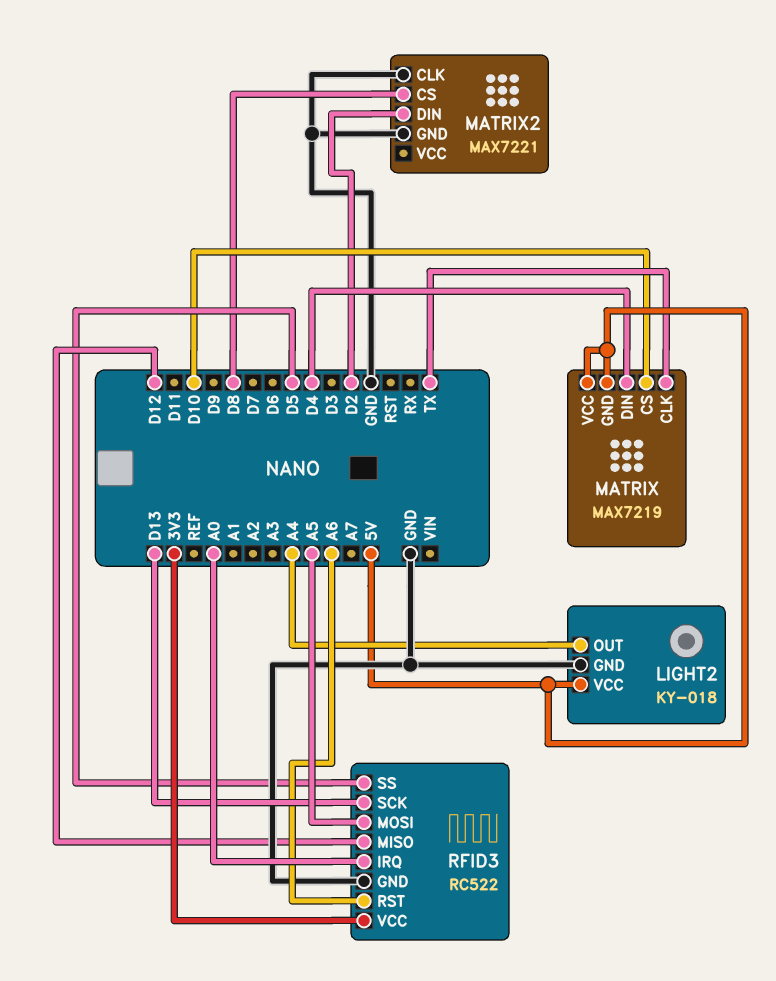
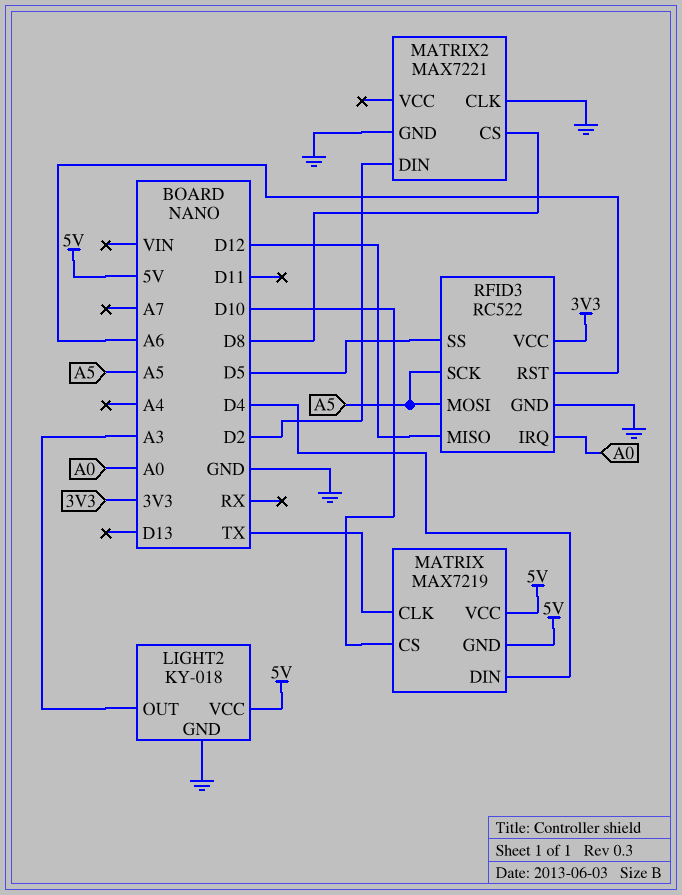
LIGHT2 pin OUT: A4 -> A3
RFID3 pin SCK: D13 -> A5

